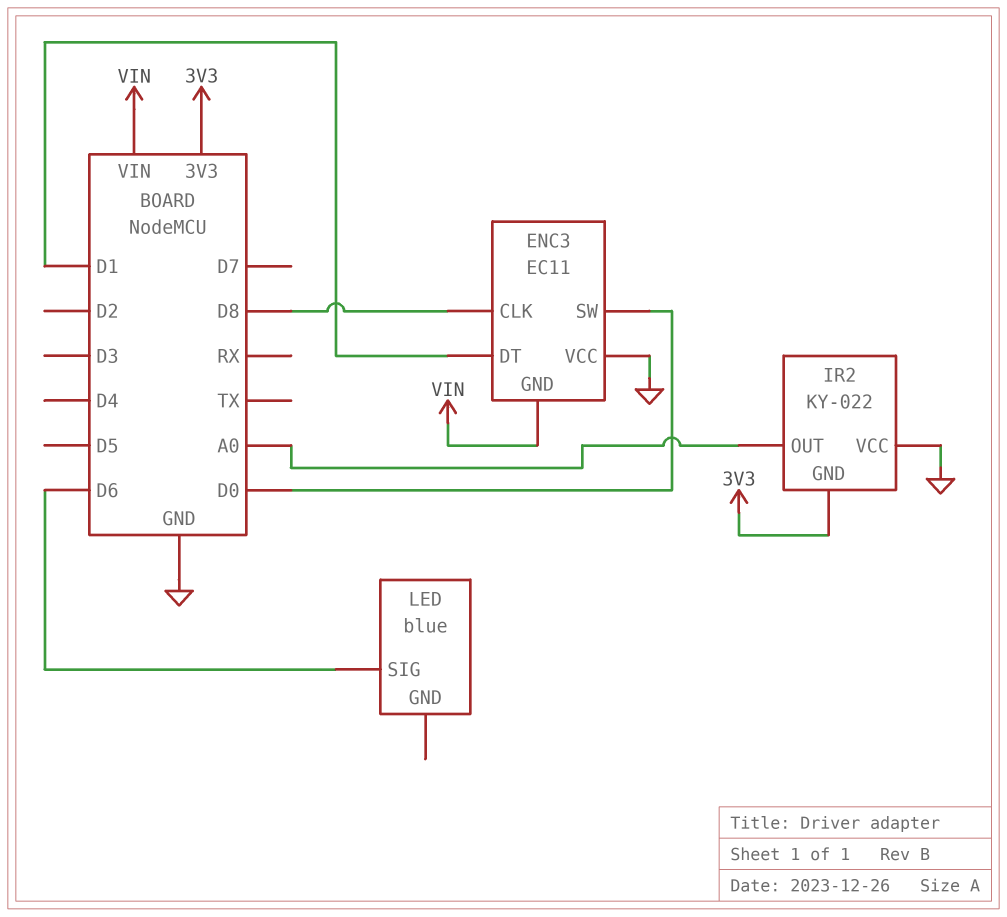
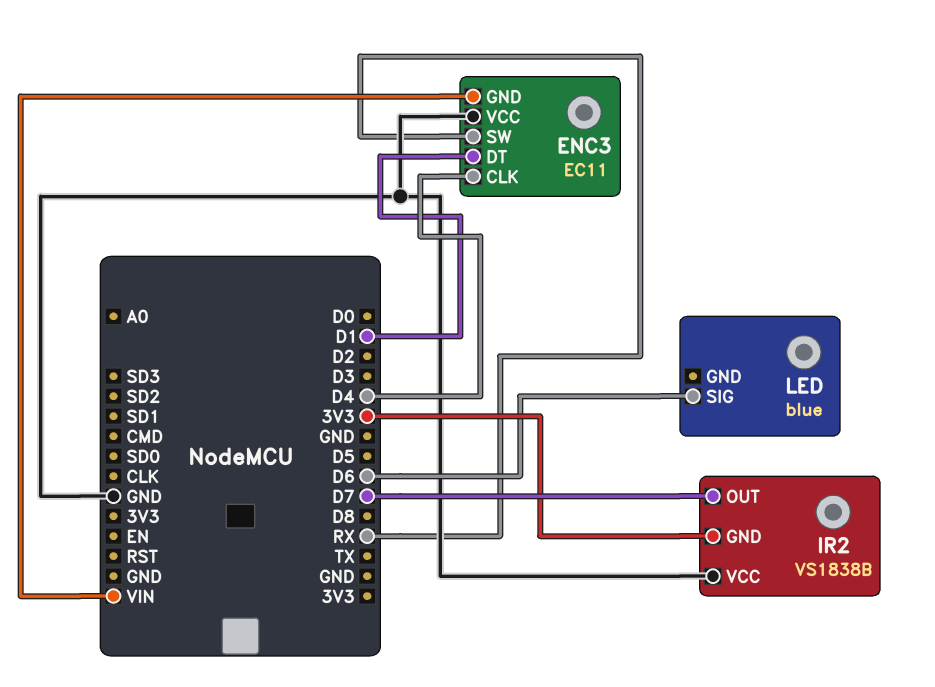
ENC3 pin CLK: D8 -> D4
ENC3 pin SW: D0 -> RX
IR2: KY-022 -> VS1838B
IR2 pin OUT: A0 -> D7

